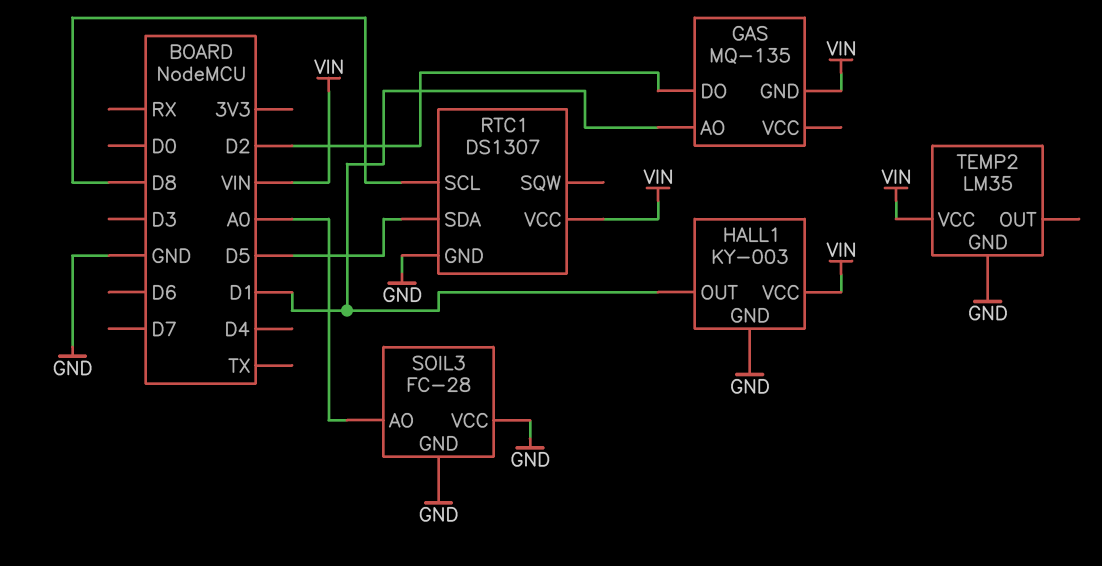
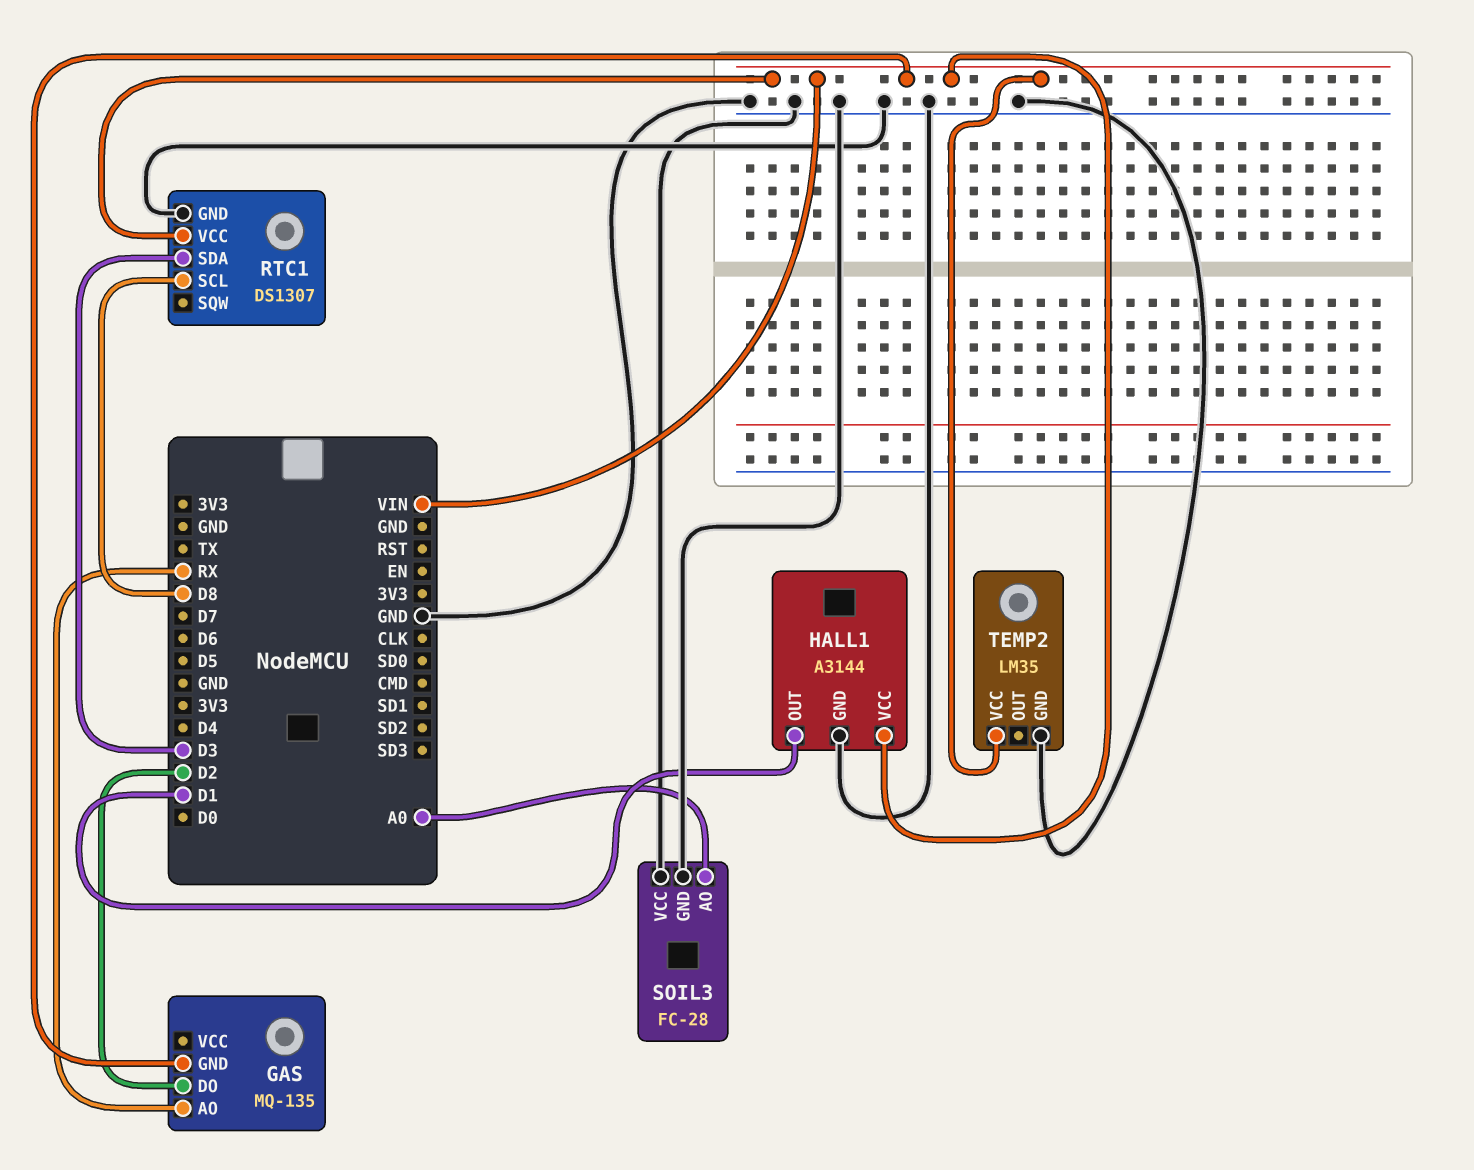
GAS pin AO: D1 -> RX
HALL1: KY-003 -> A3144
RTC1 pin SDA: D5 -> D3

